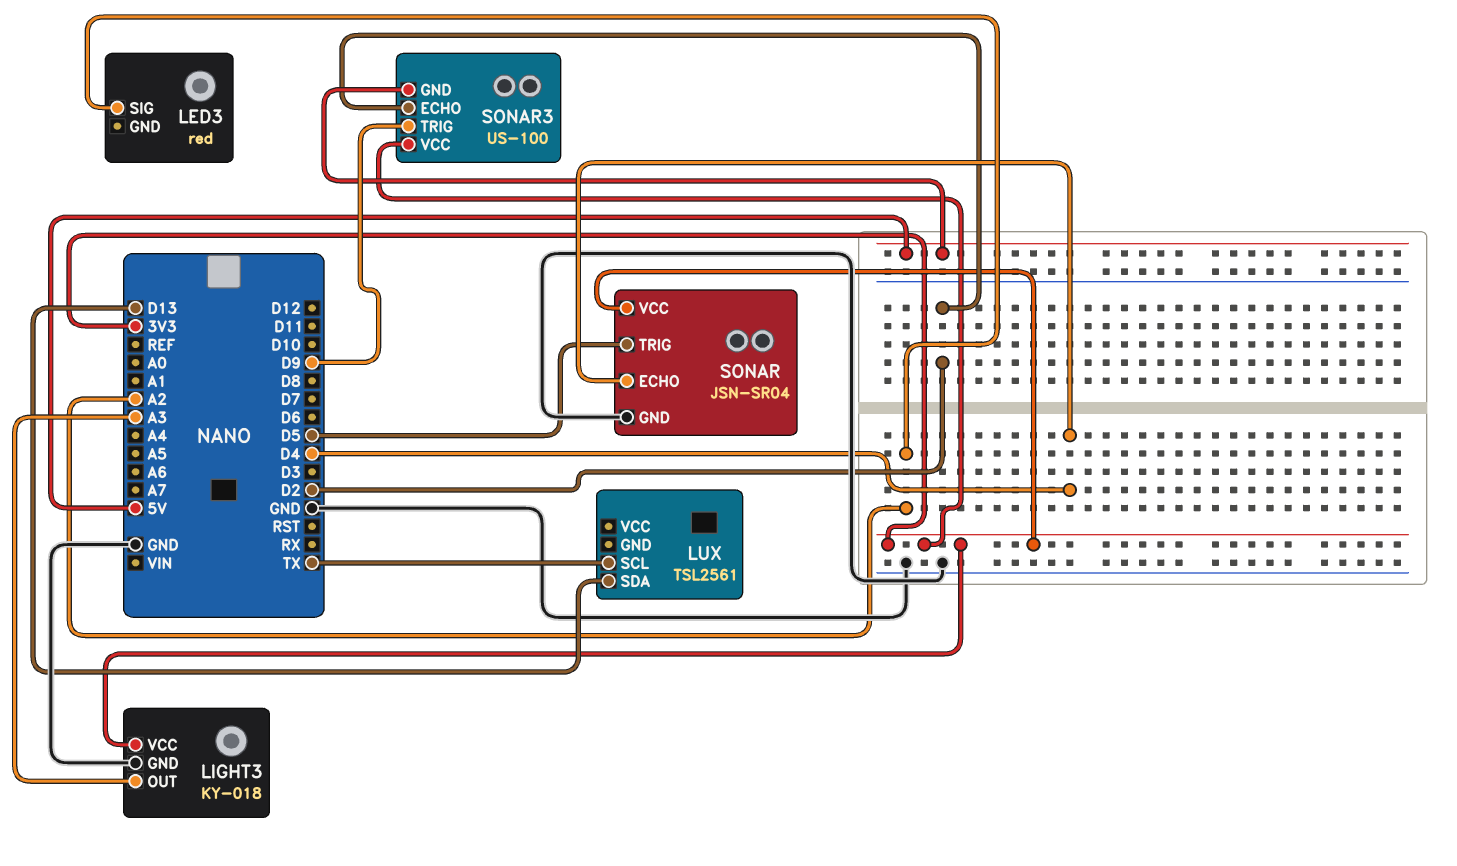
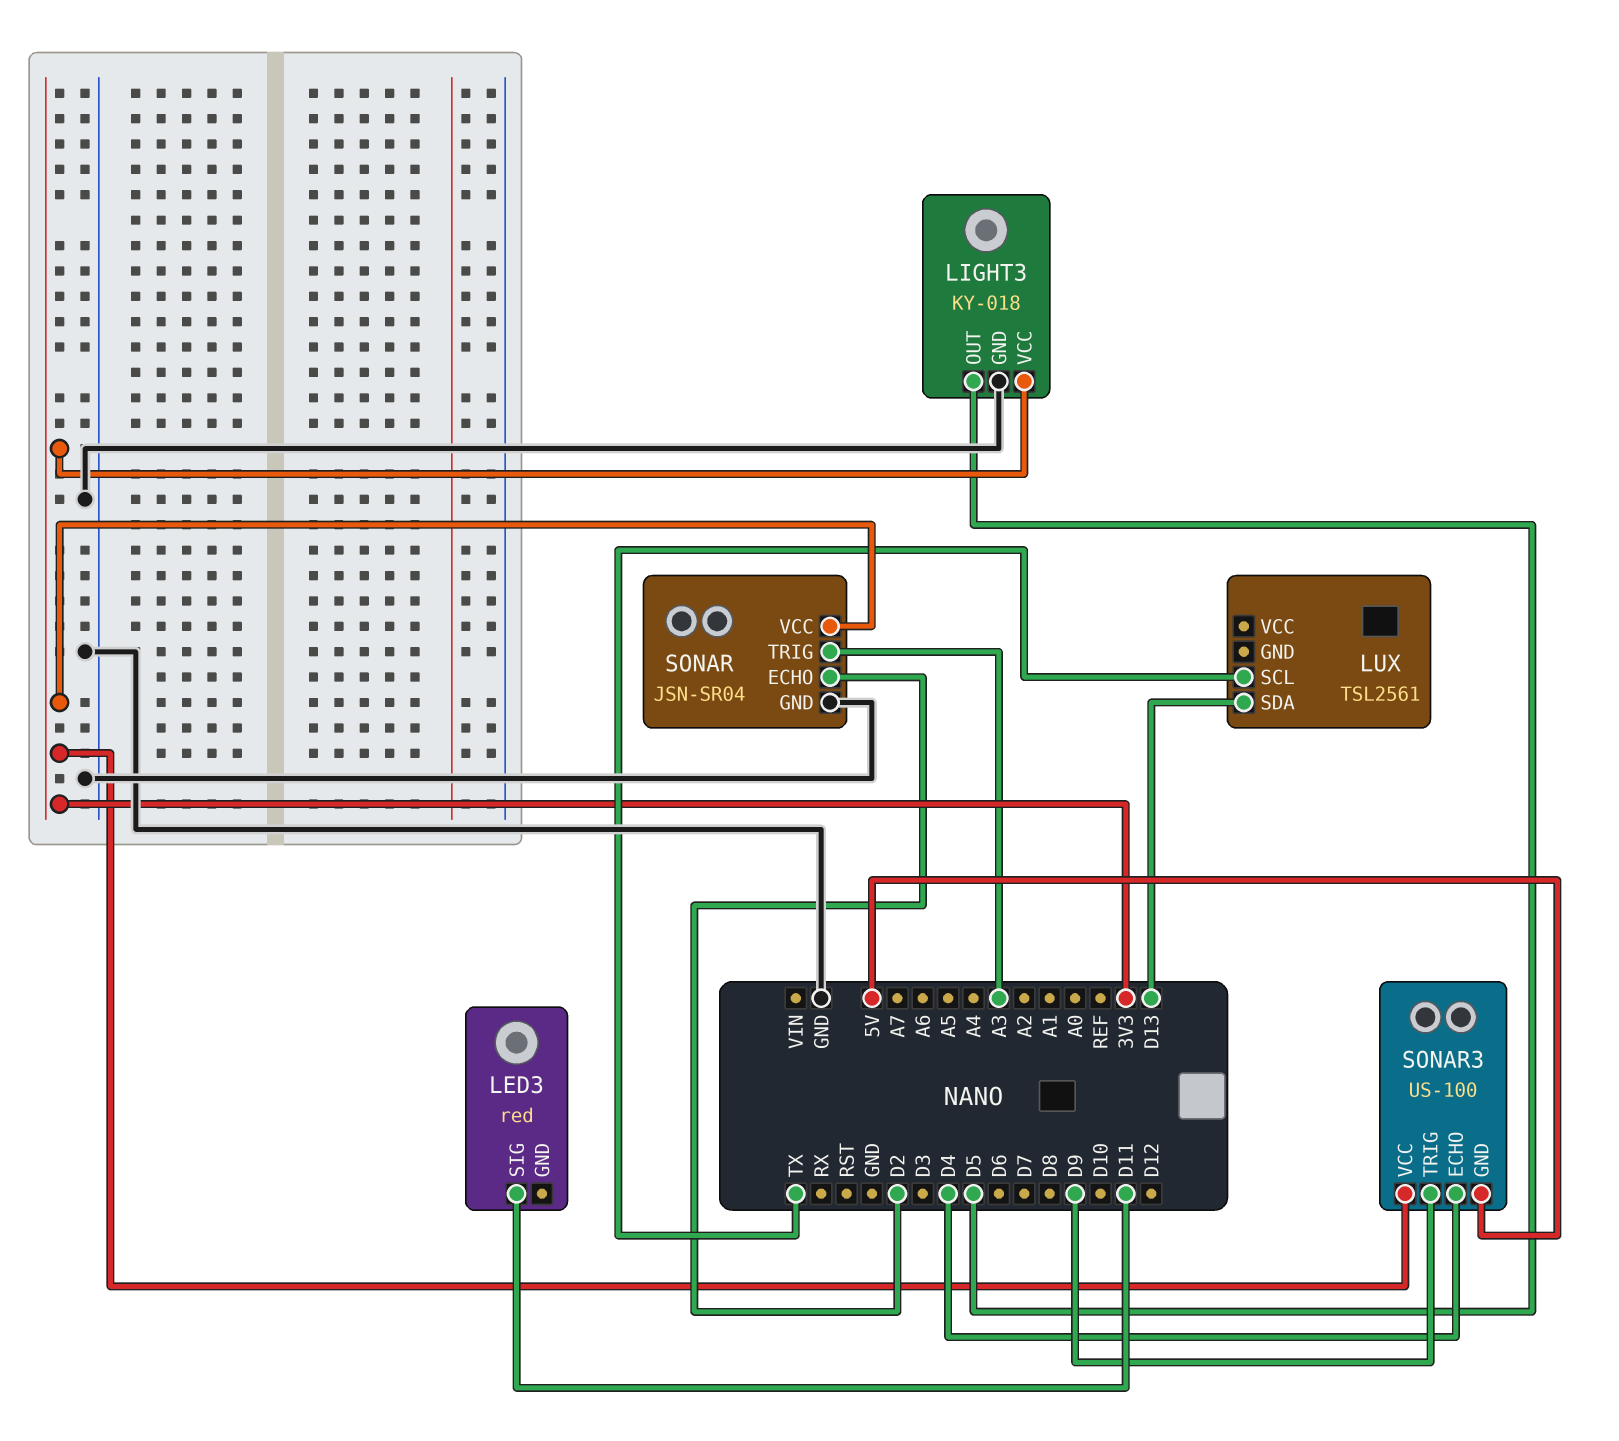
LED3 pin SIG: A2 -> D11
LIGHT3 pin OUT: A3 -> D5
SONAR pin ECHO: D4 -> D2
SONAR pin TRIG: D5 -> A3
SONAR3 pin ECHO: D2 -> D4

